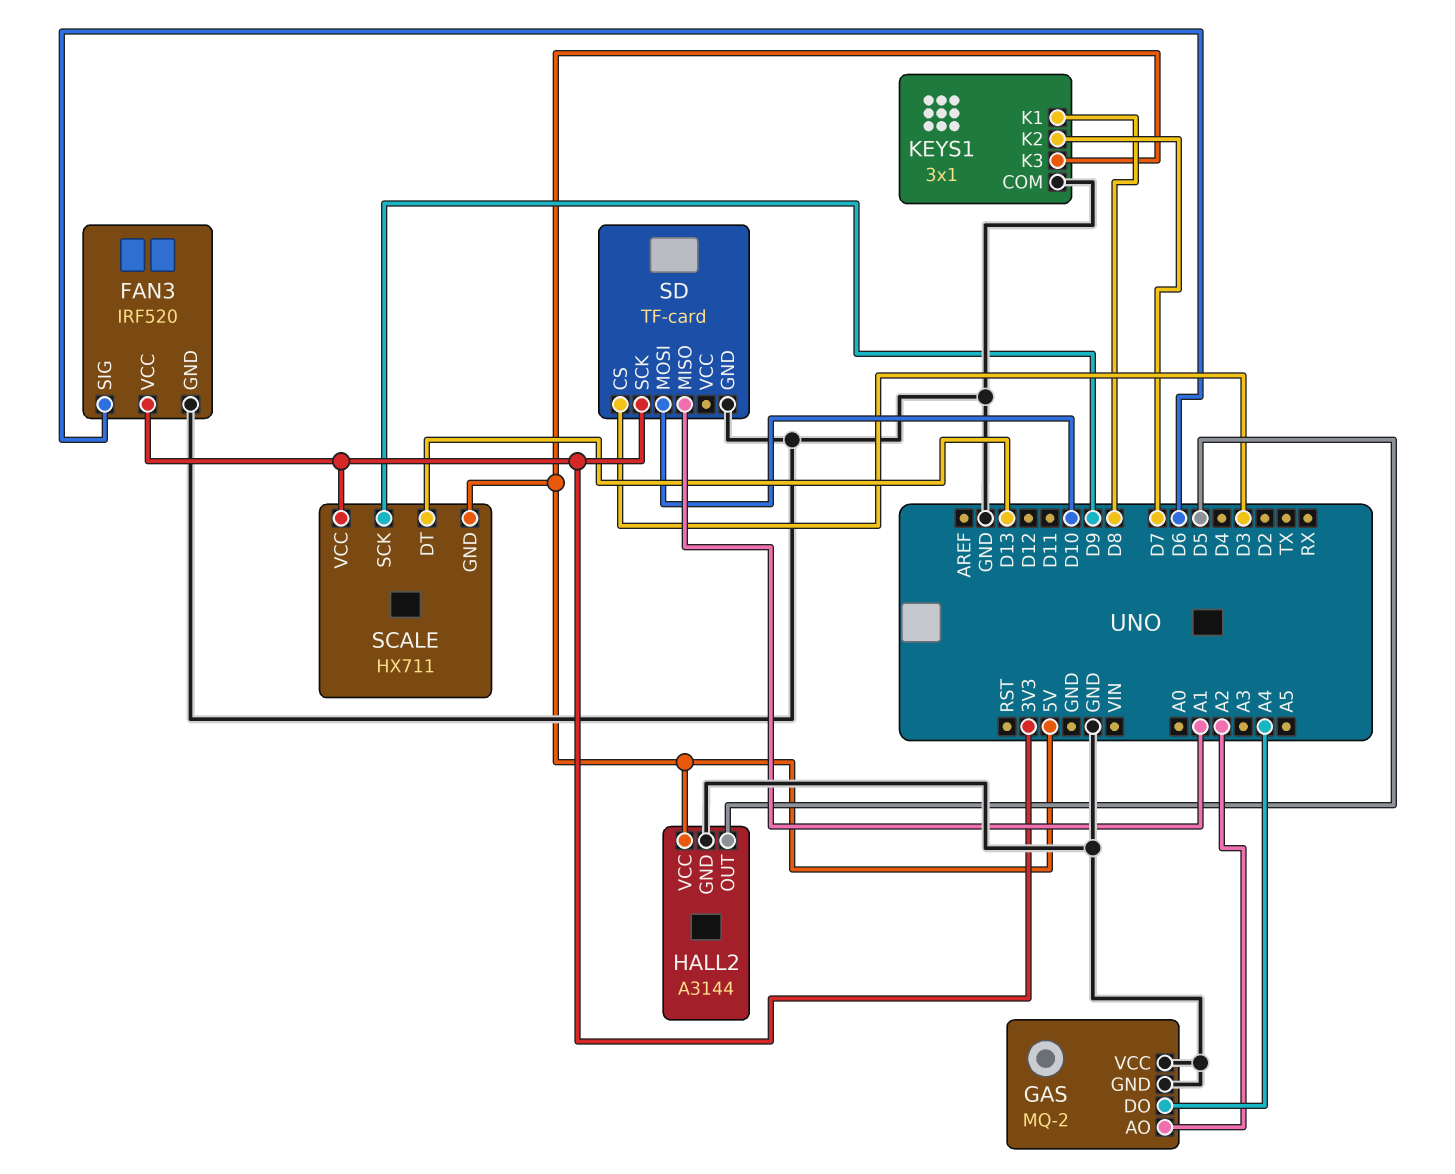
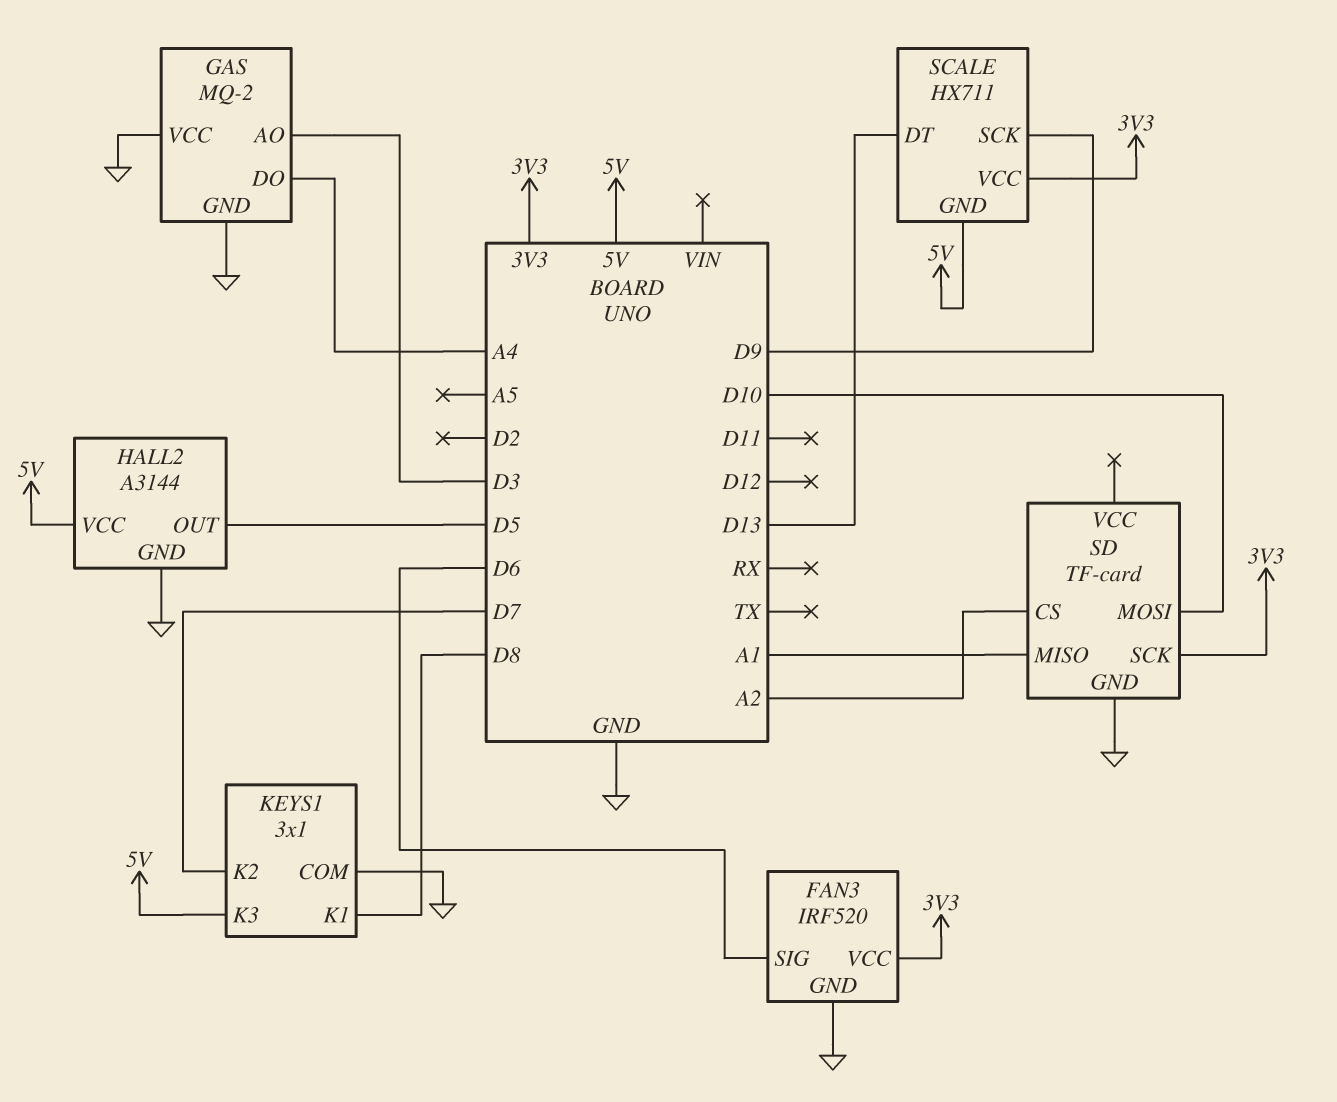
GAS pin AO: A2 -> D3
SD pin CS: D3 -> A2

